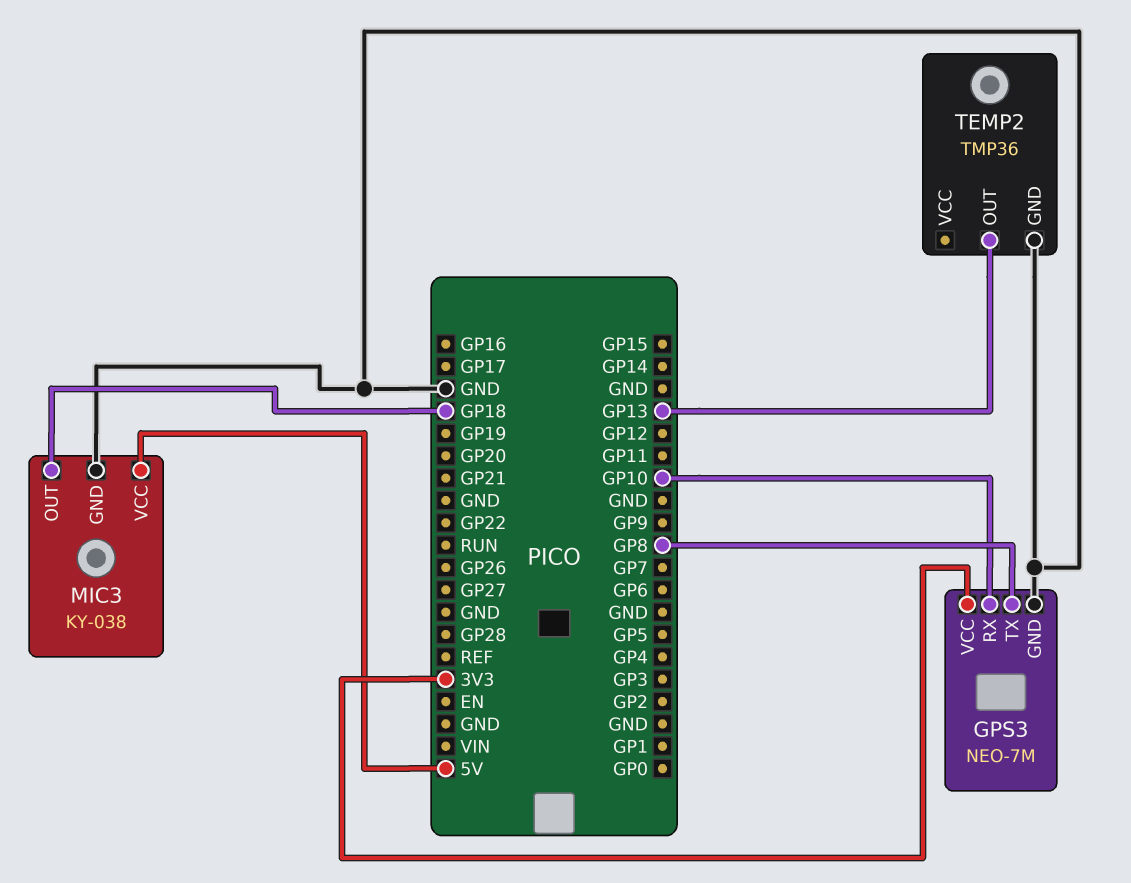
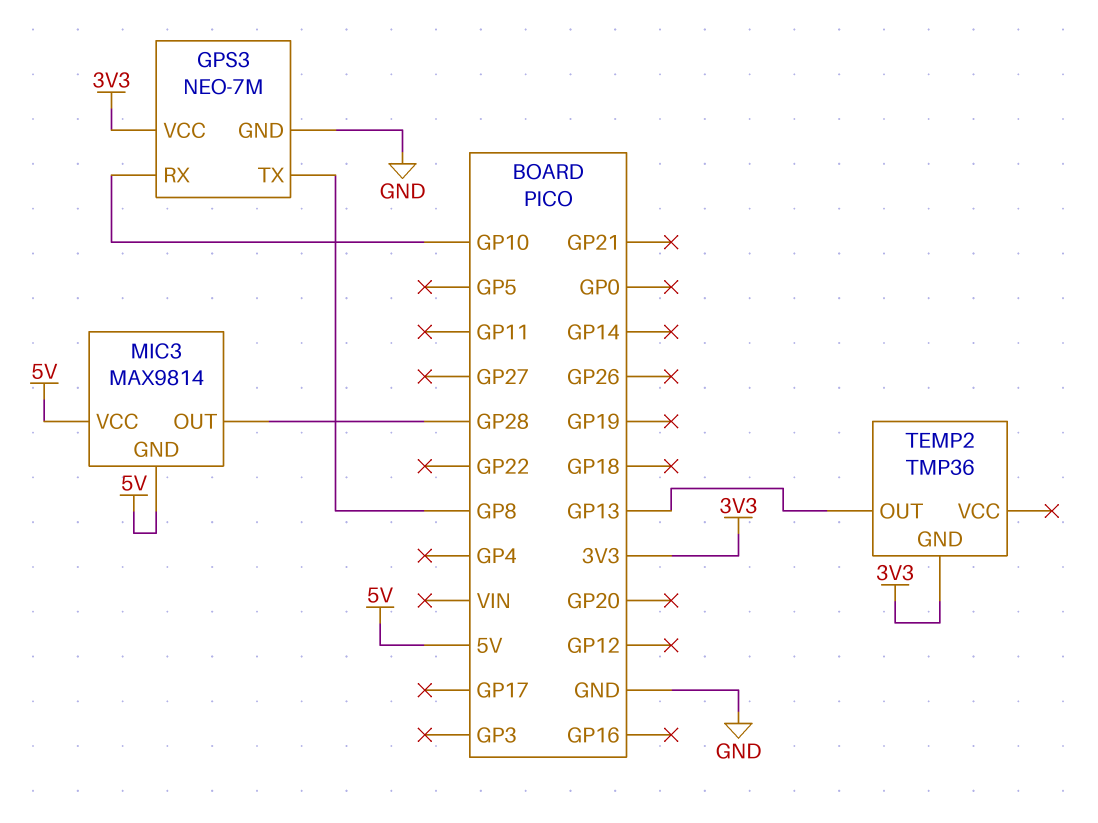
MIC3: KY-038 -> MAX9814
MIC3 pin GND: GND -> 5V
MIC3 pin OUT: GP18 -> GP28
TEMP2 pin GND: GND -> 3V3

